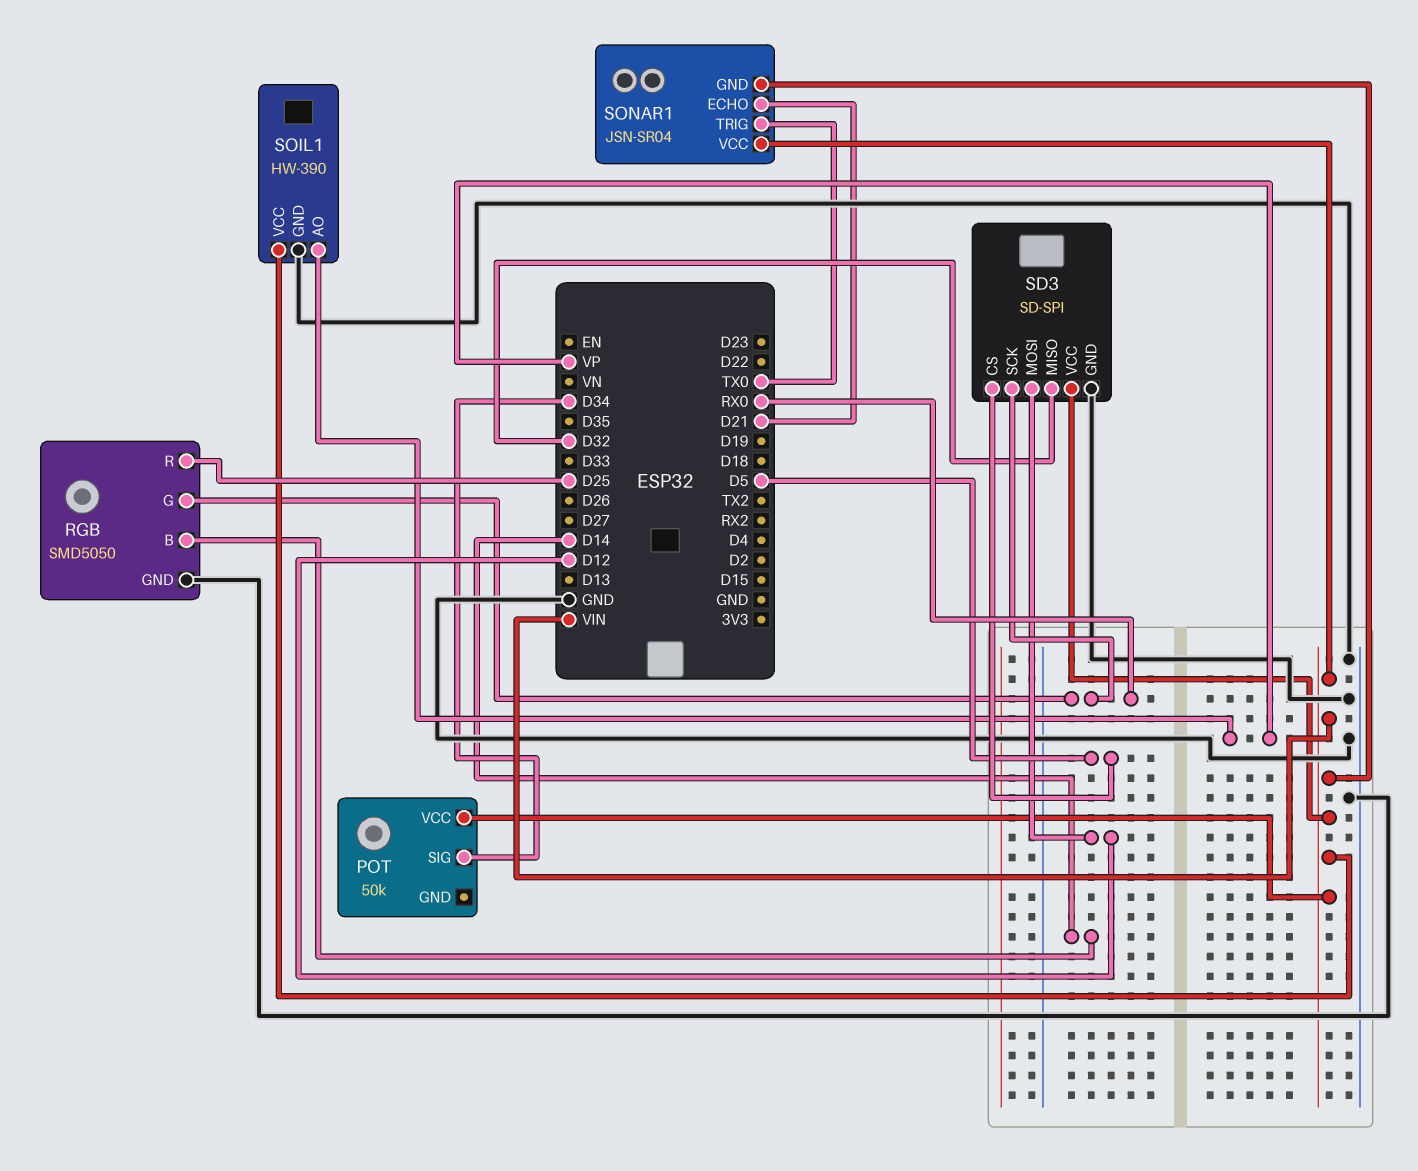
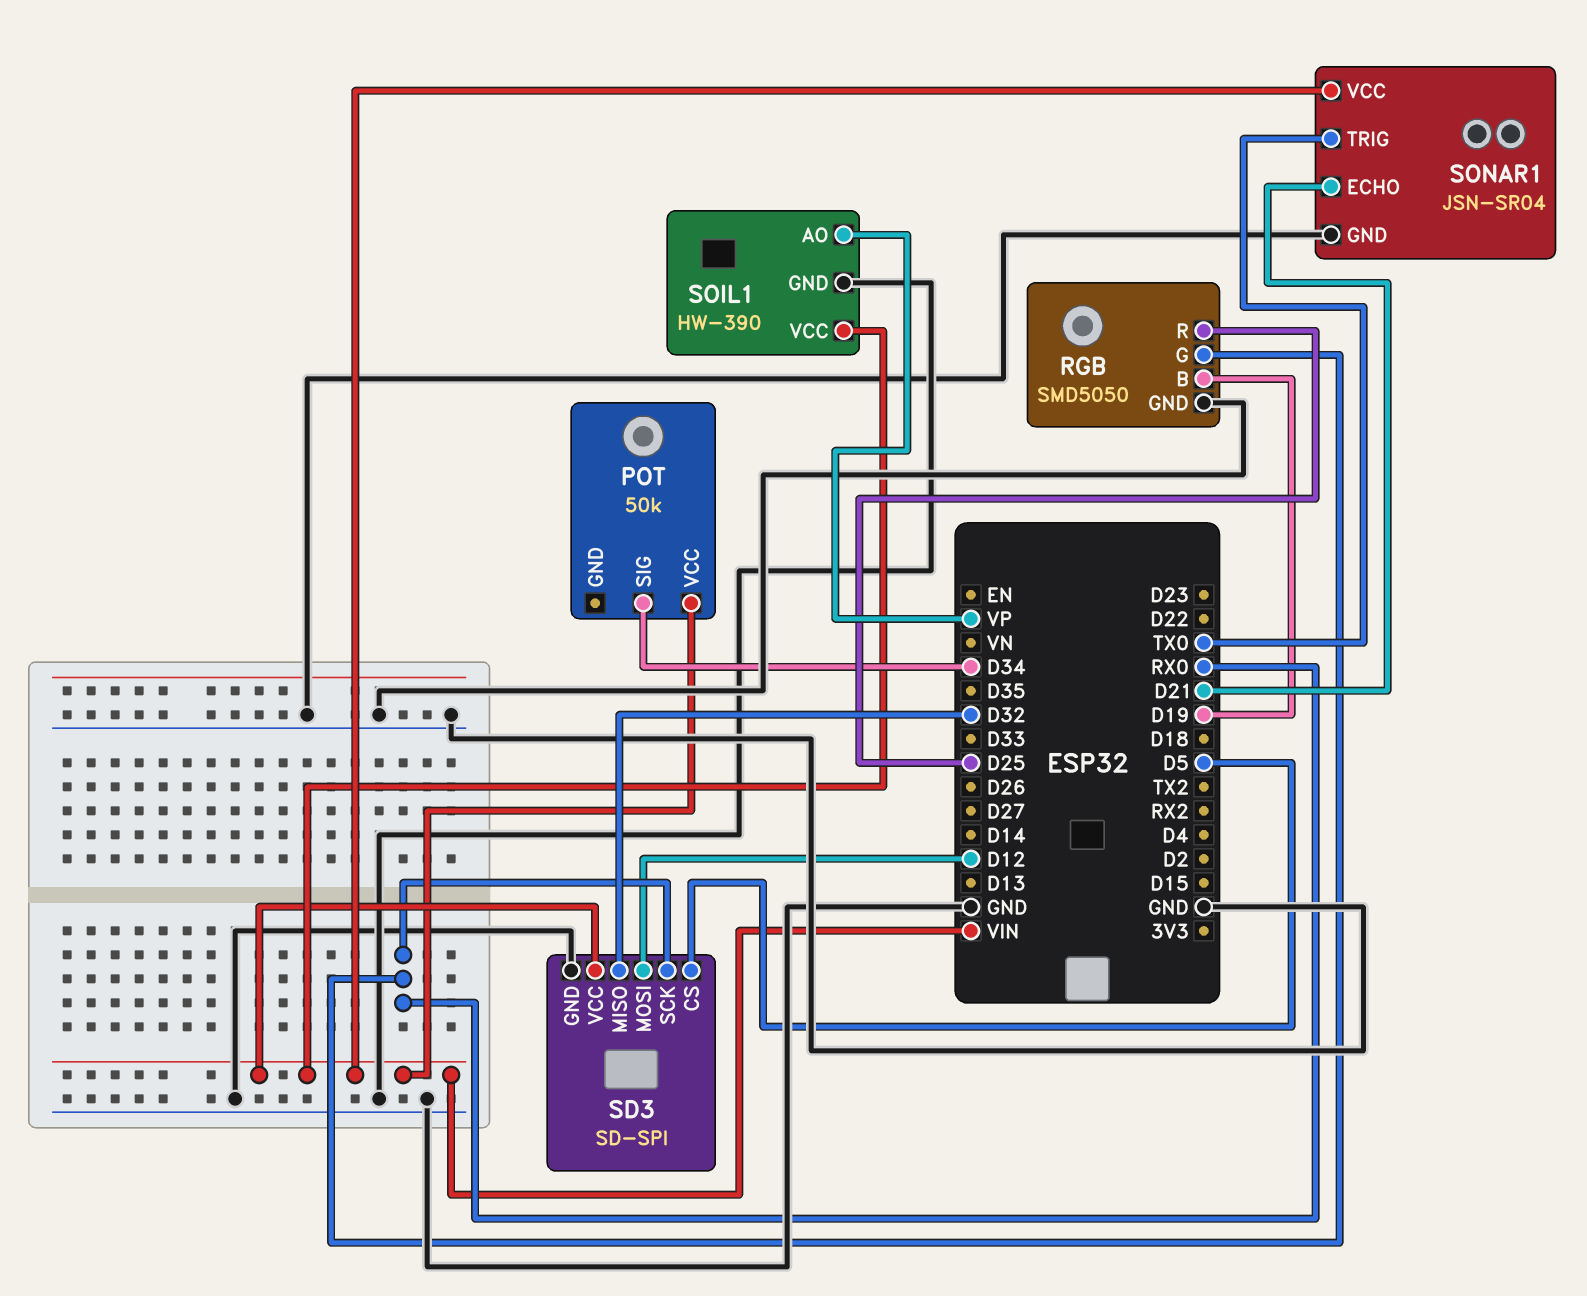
RGB pin B: D14 -> D19
SONAR1 pin GND: VIN -> GND

